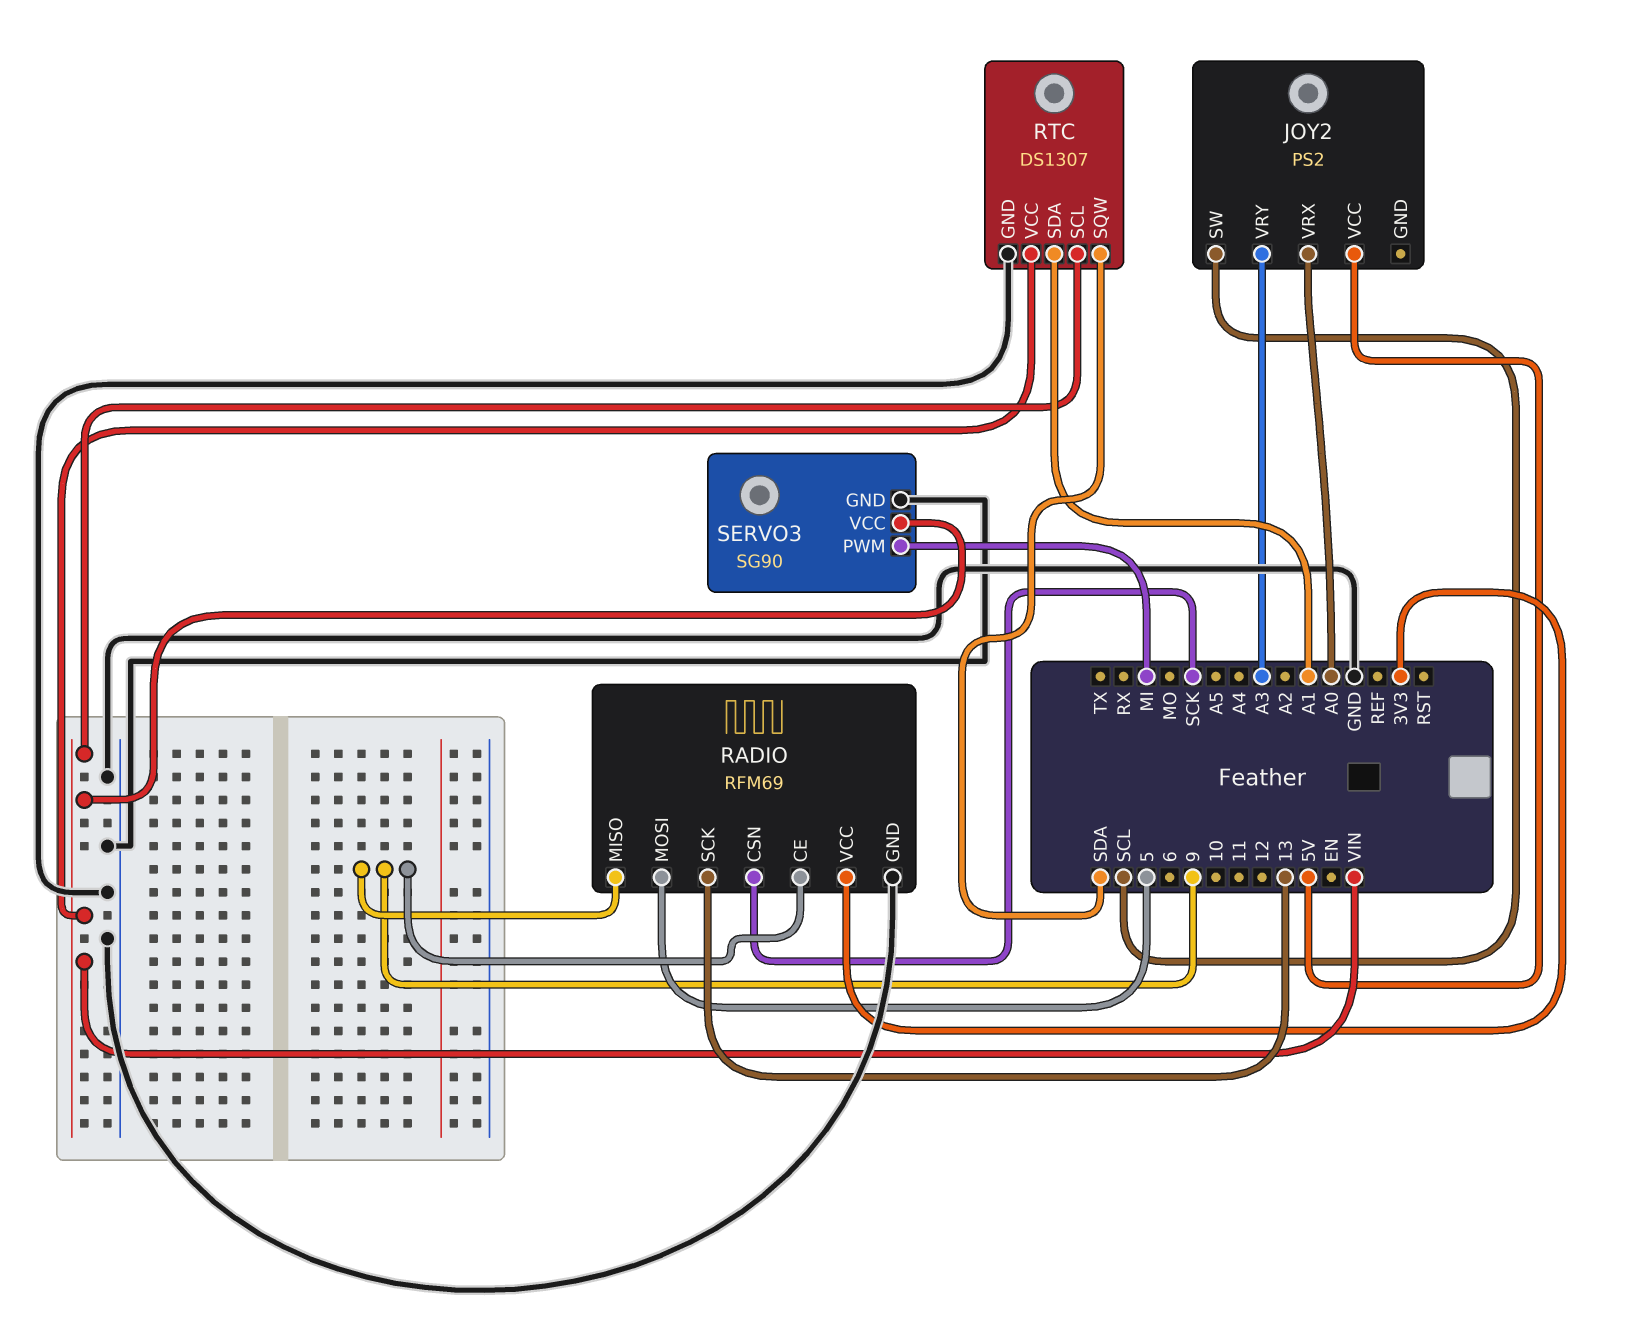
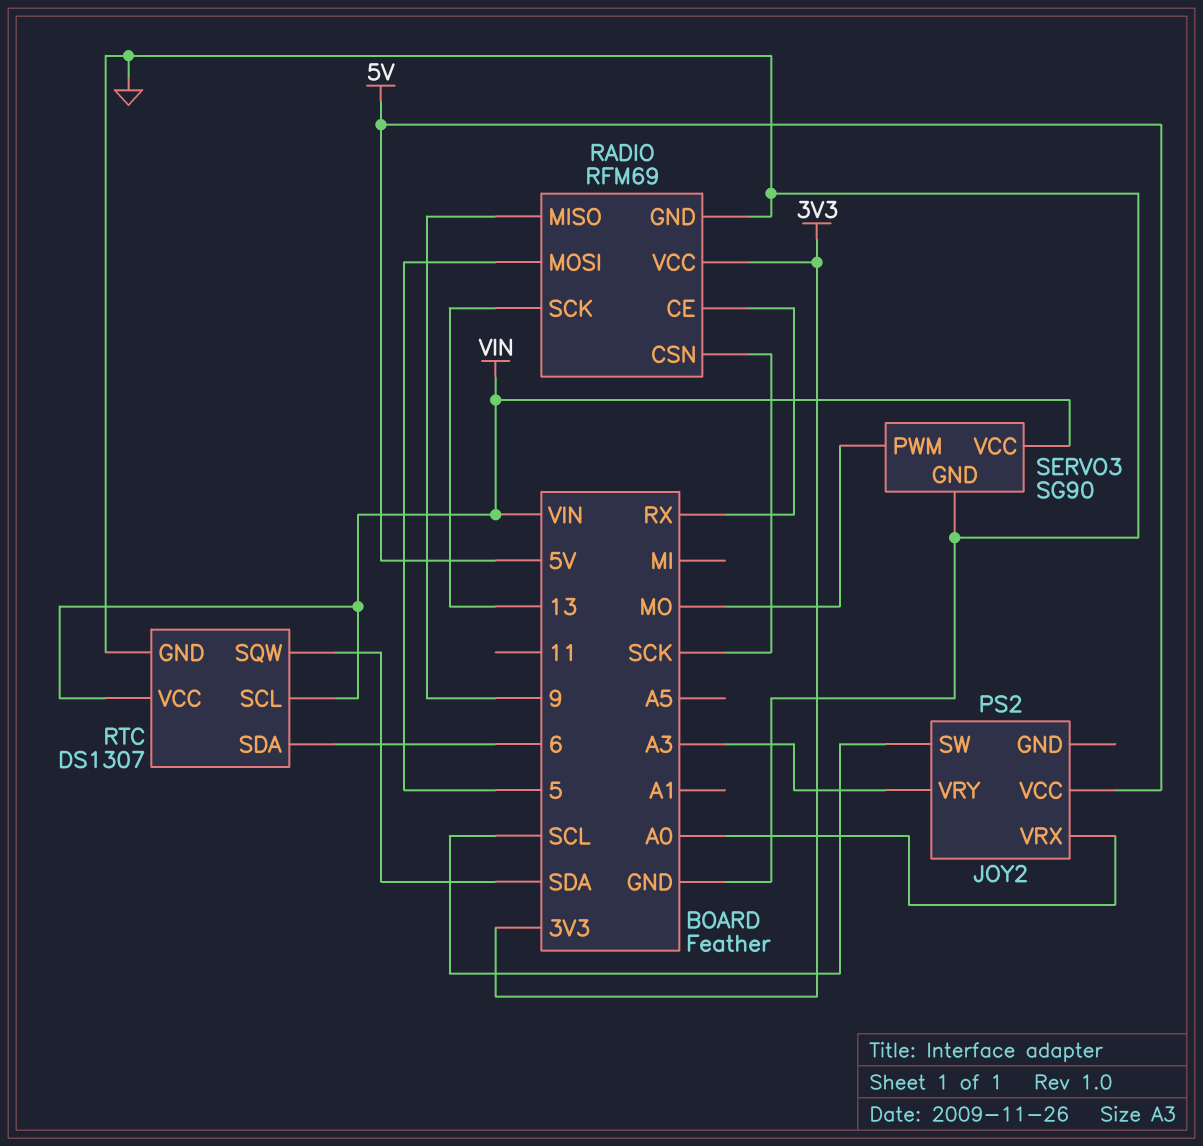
RADIO pin CE: 9 -> RX
RTC pin SDA: A1 -> 6
SERVO3 pin PWM: MI -> MO

